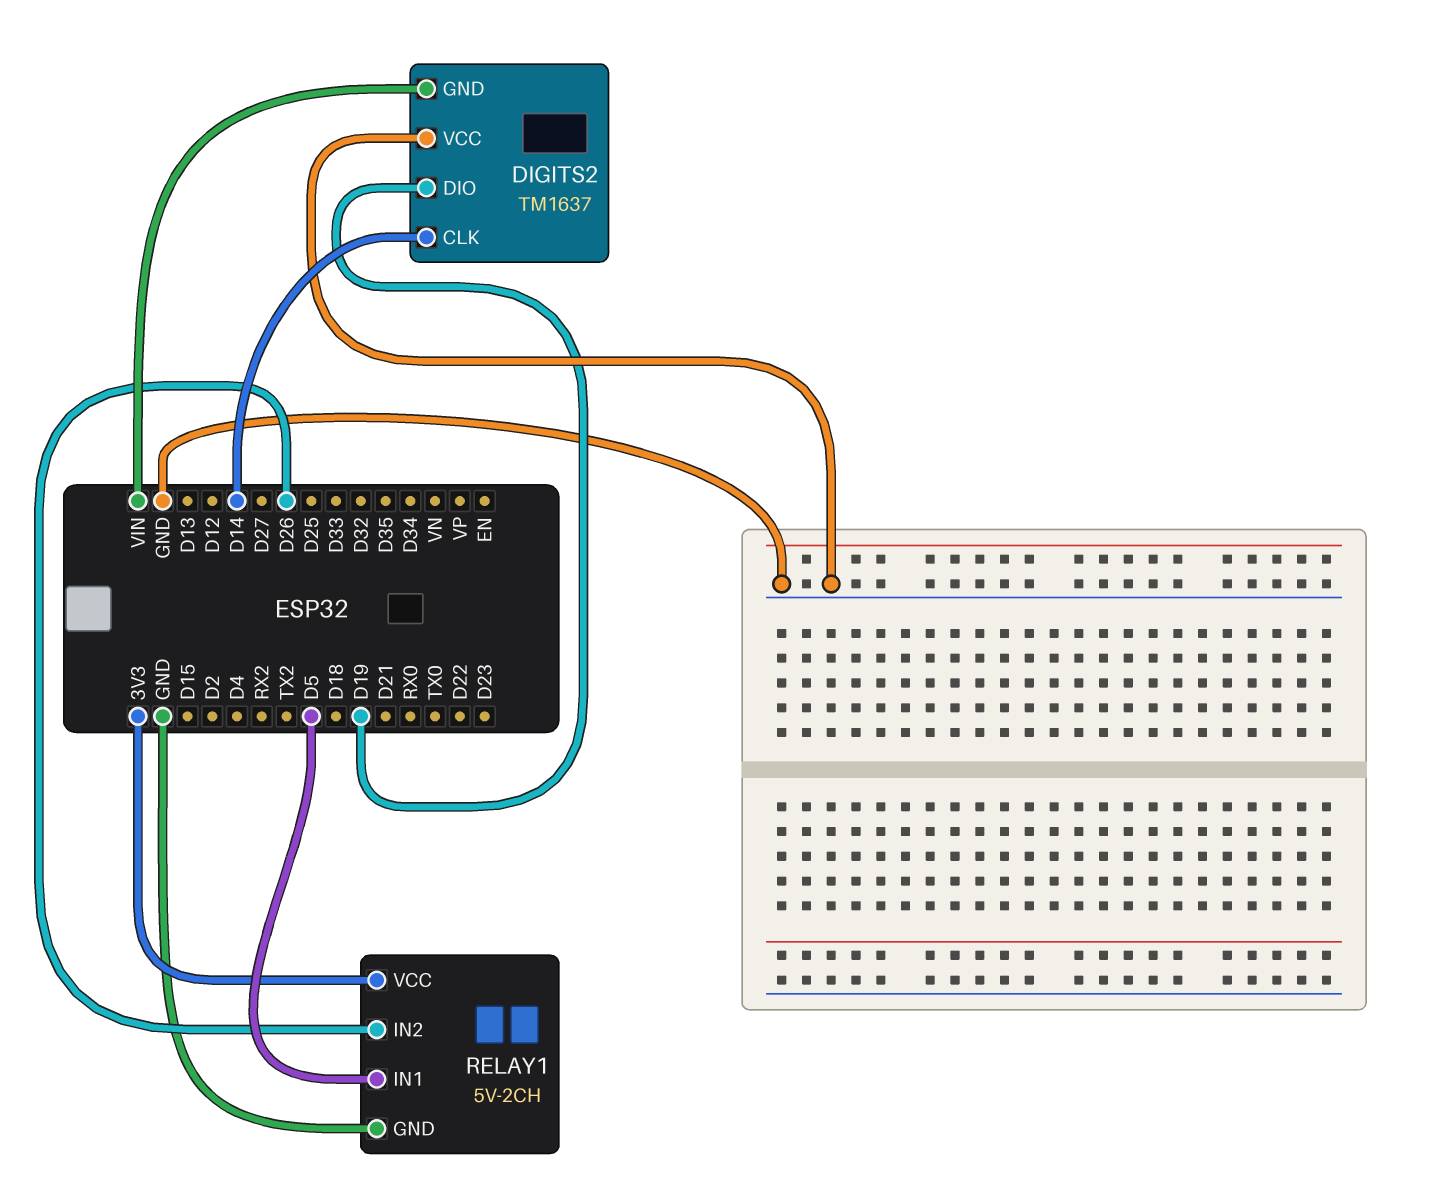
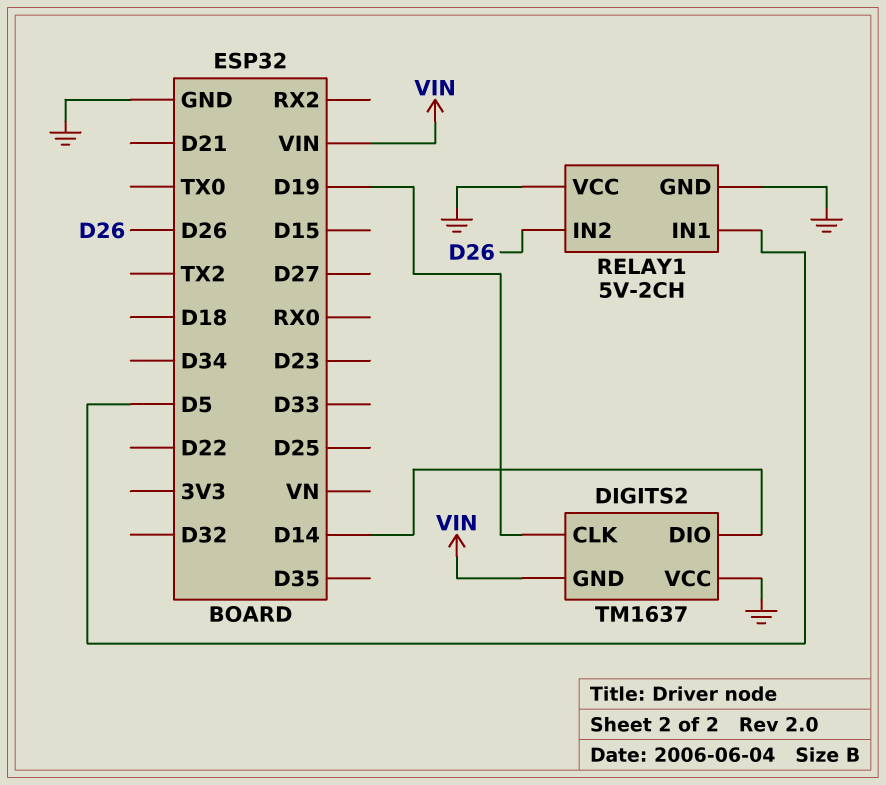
DIGITS2 pin CLK: D14 -> D19
DIGITS2 pin DIO: D19 -> D14
RELAY1 pin VCC: 3V3 -> GND

